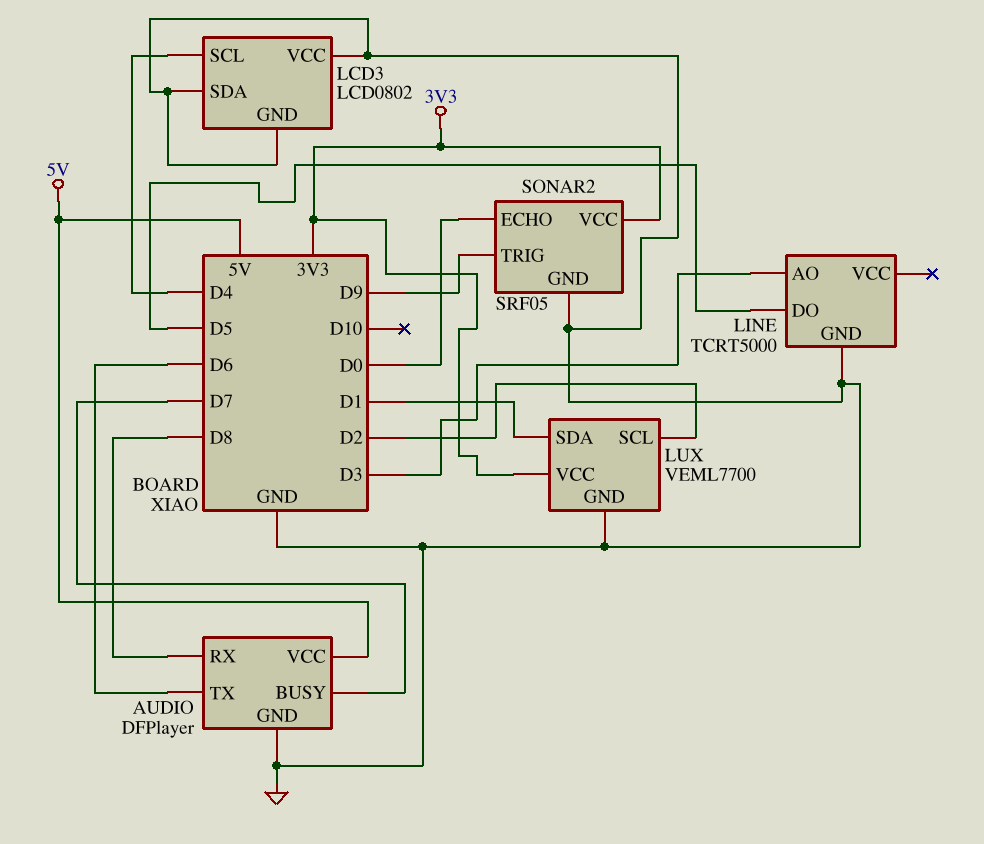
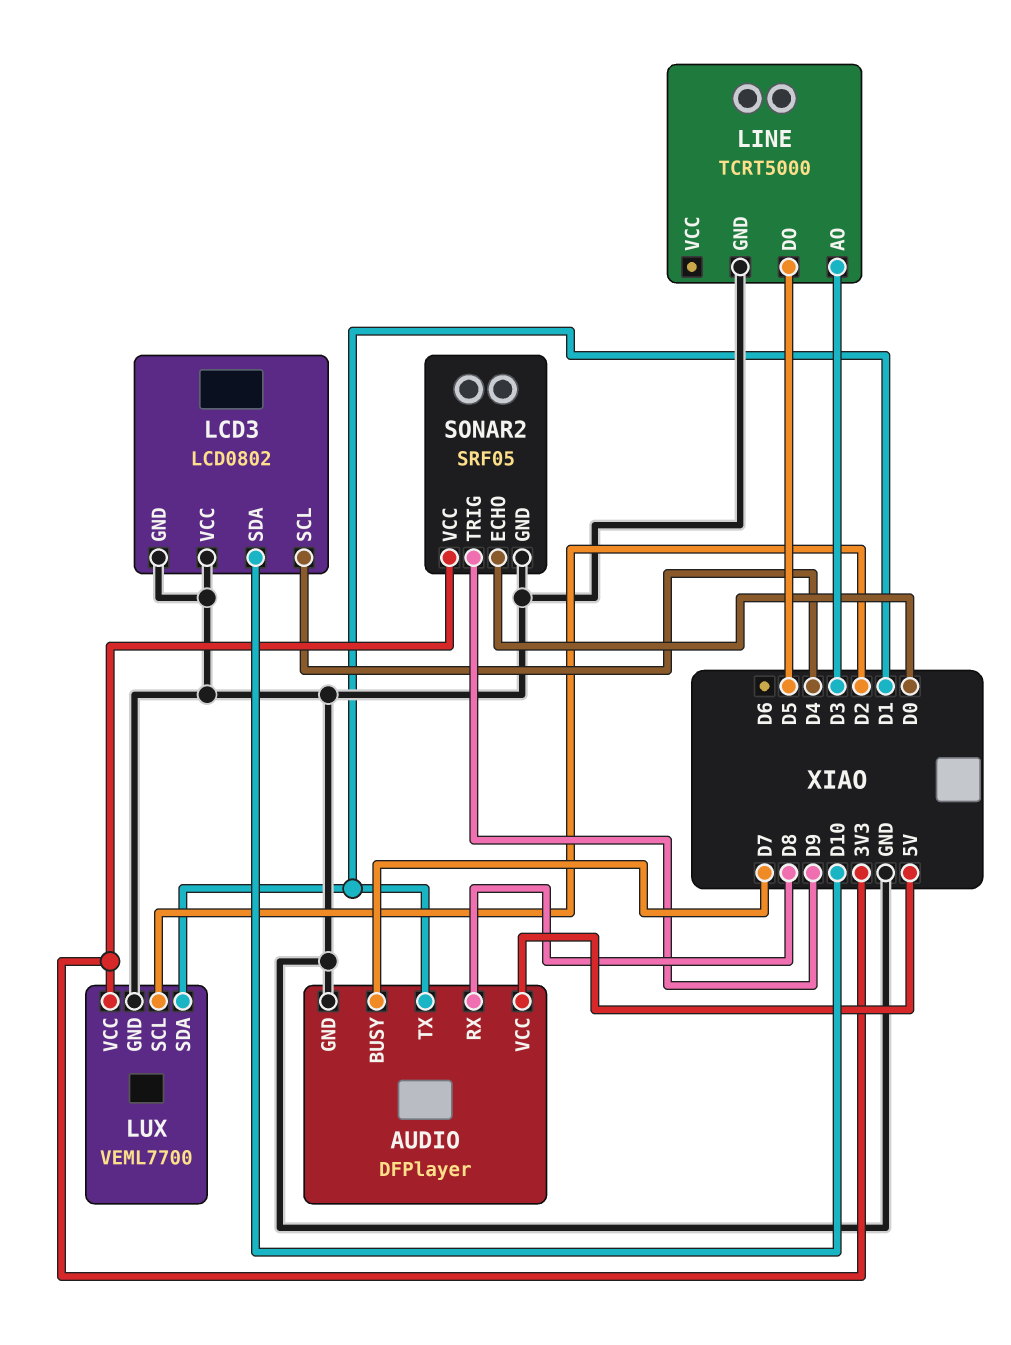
AUDIO pin TX: D6 -> D1
LCD3 pin SDA: GND -> D10

